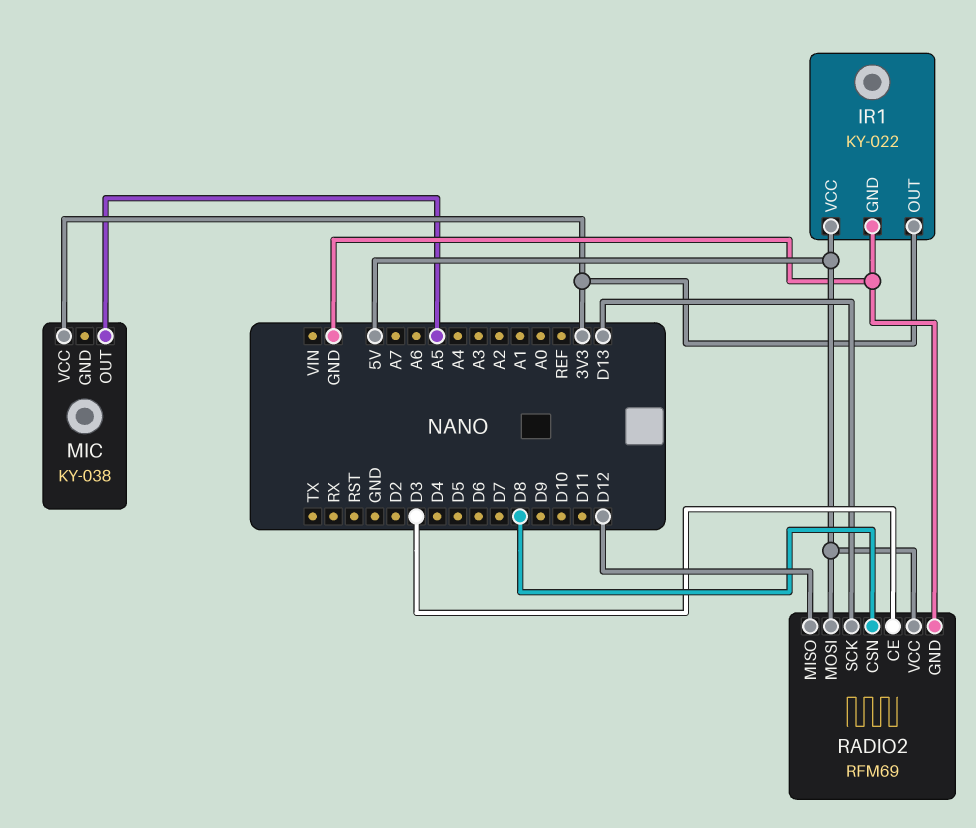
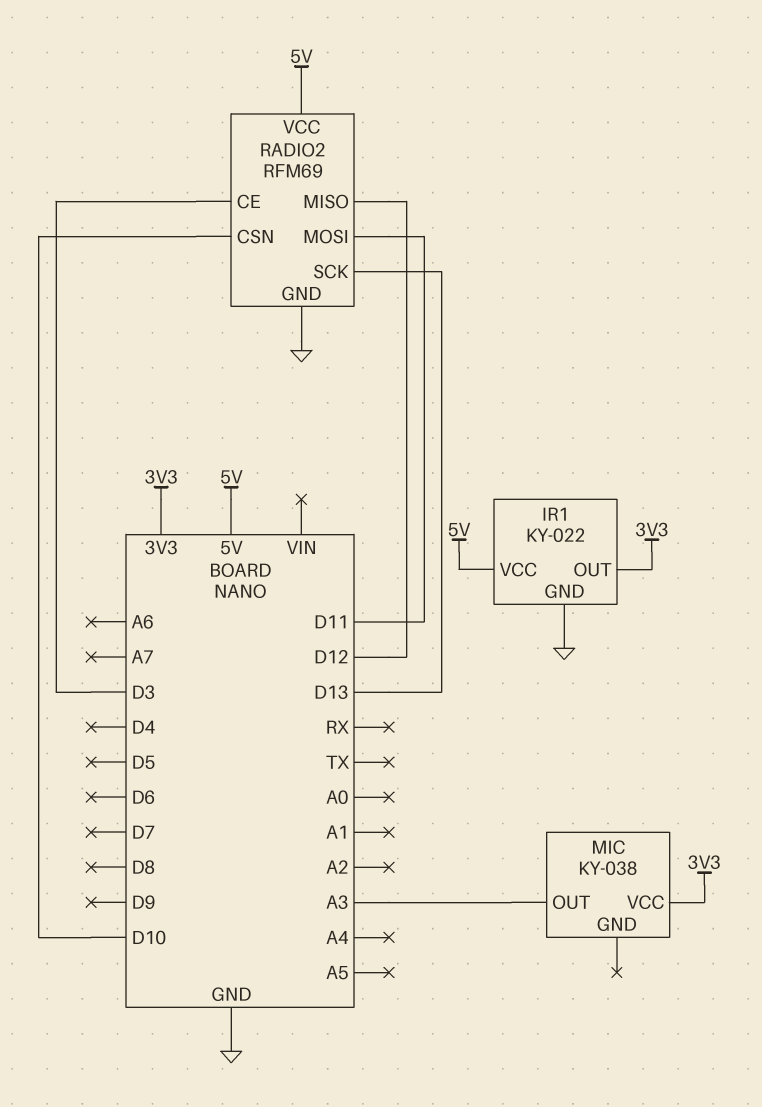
MIC pin OUT: A5 -> A3
RADIO2 pin CSN: D8 -> D10
RADIO2 pin MOSI: 5V -> D11

